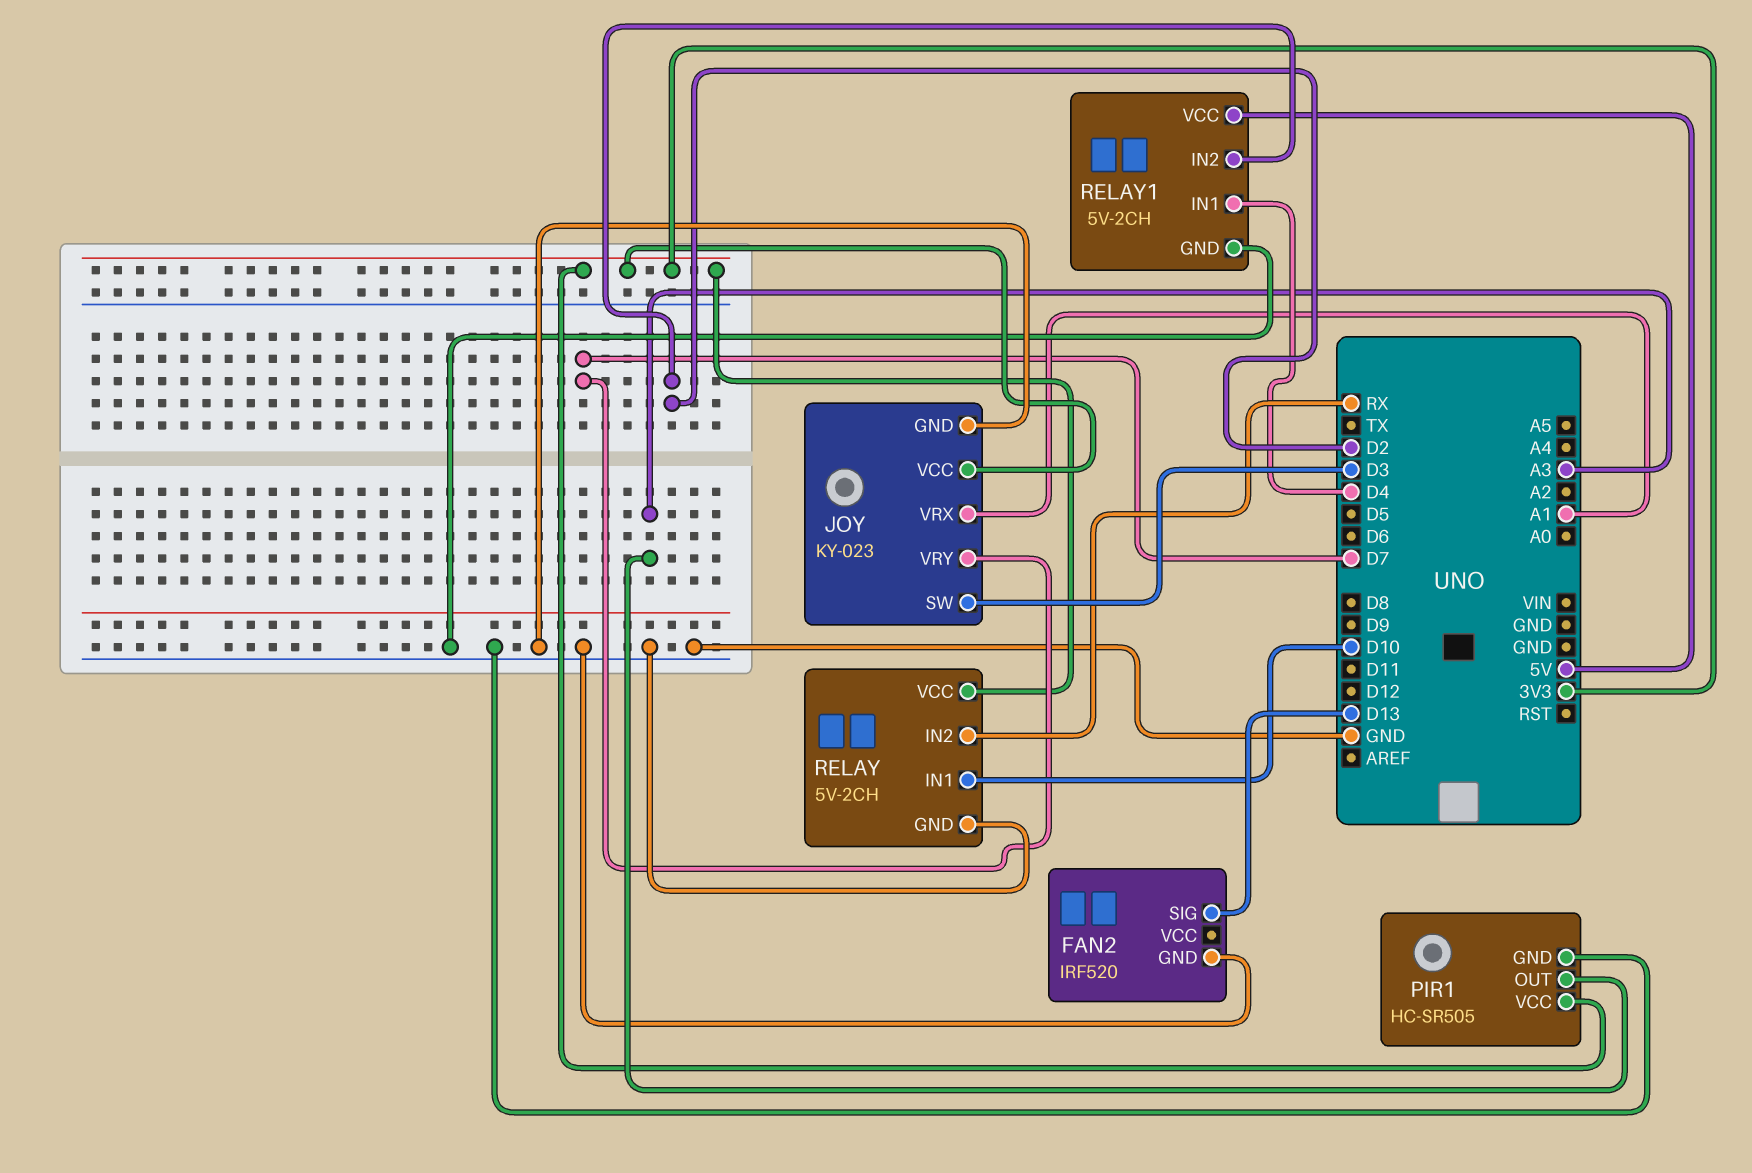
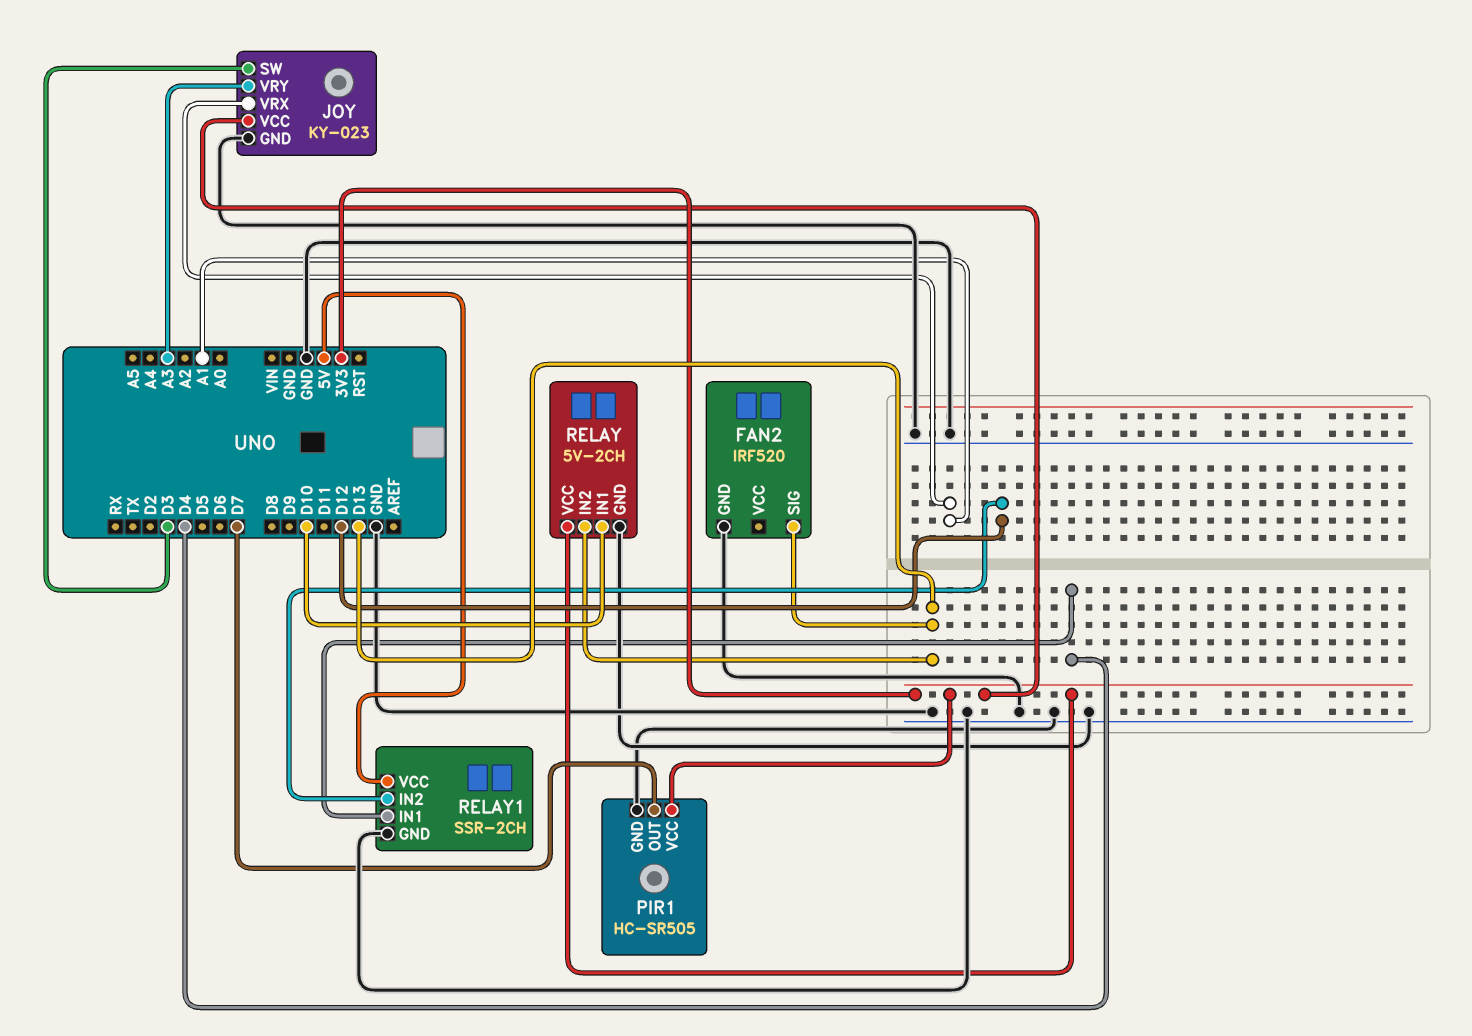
JOY pin VRY: D7 -> A3
PIR1 pin OUT: A3 -> D7
RELAY pin IN2: RX -> D13
RELAY1: 5V-2CH -> SSR-2CH
RELAY1 pin IN2: D2 -> D12

